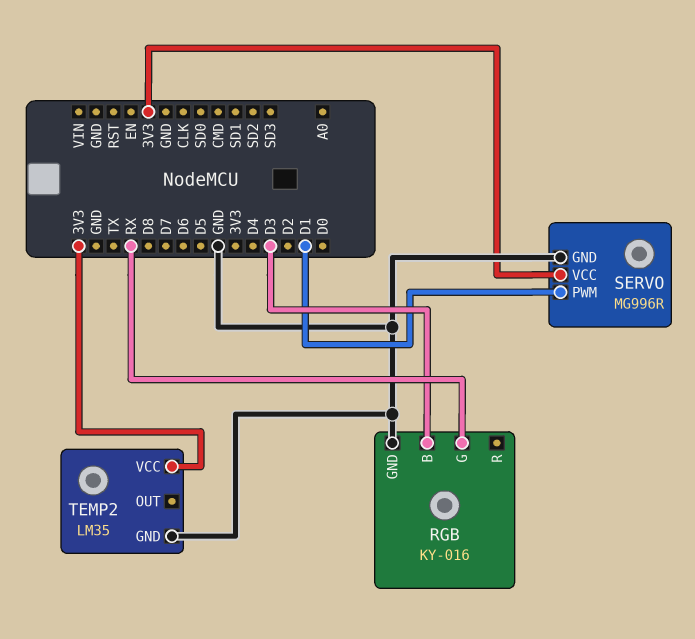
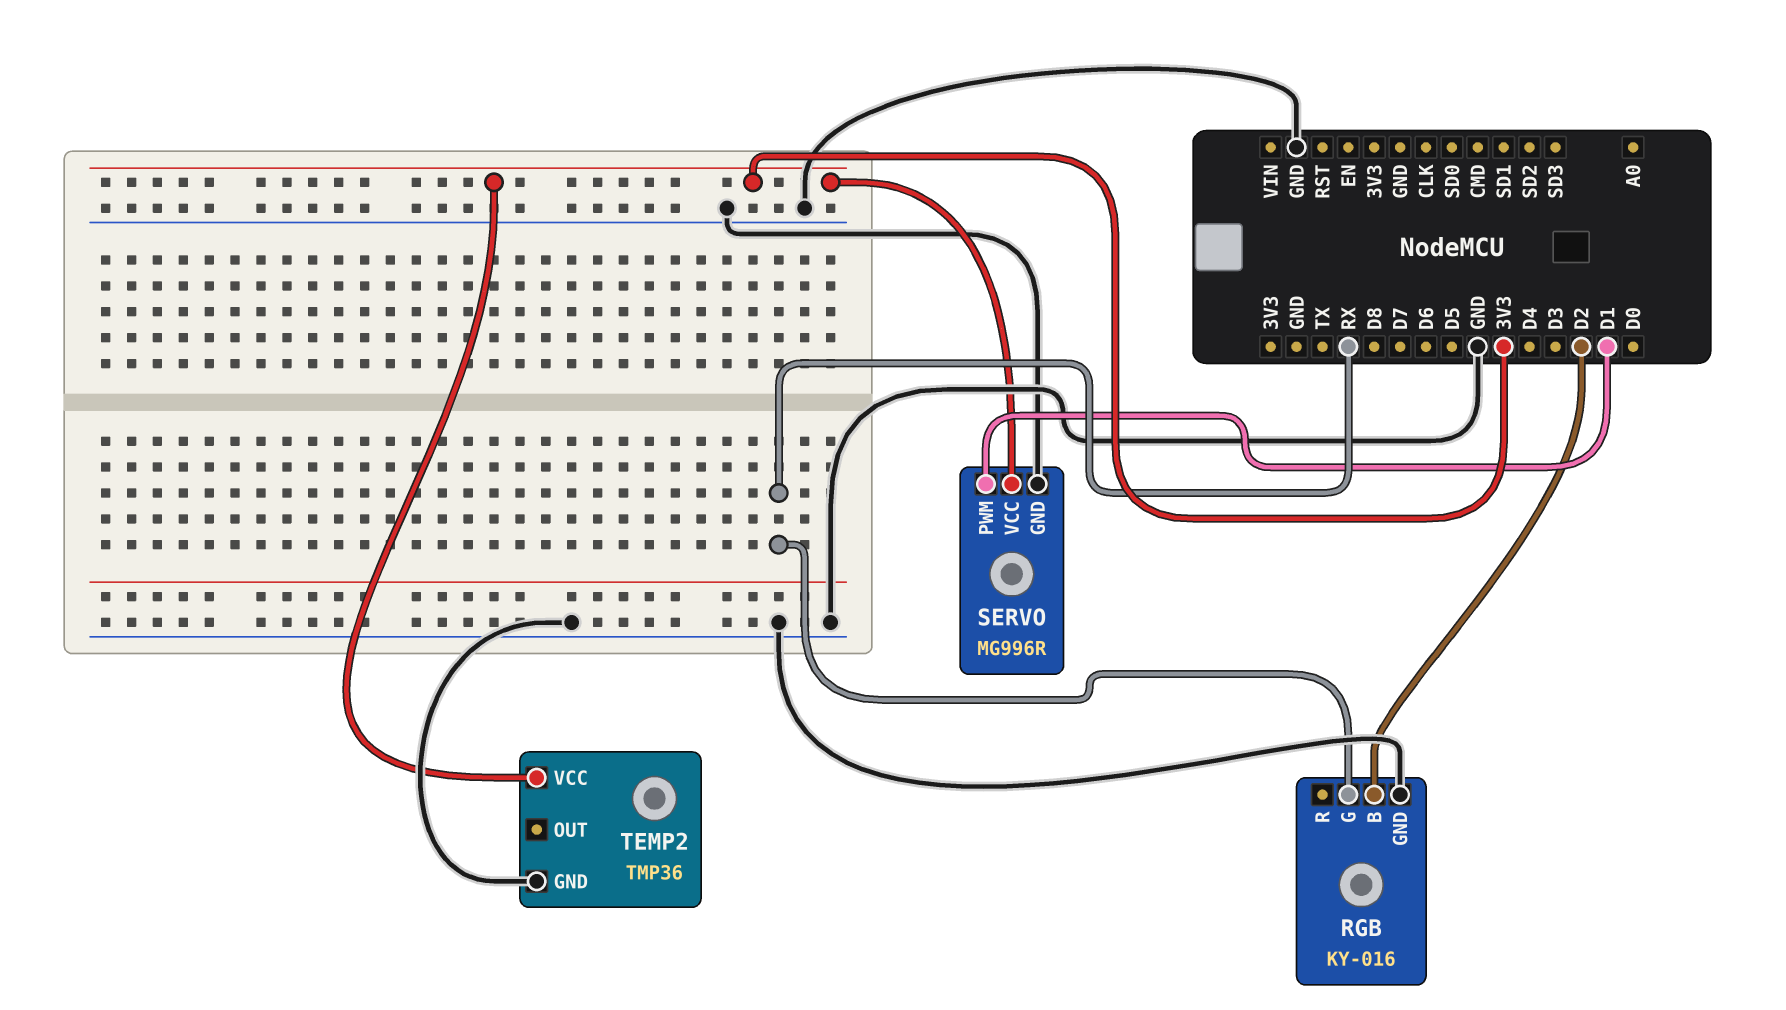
RGB pin B: D3 -> D2
TEMP2: LM35 -> TMP36

